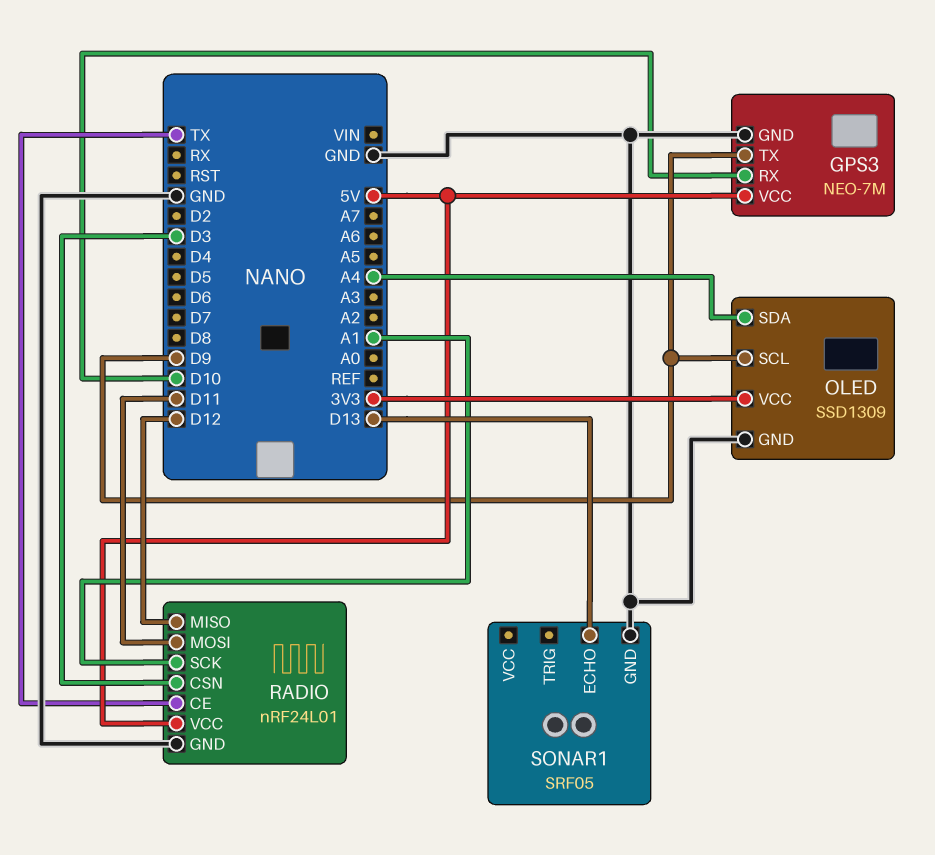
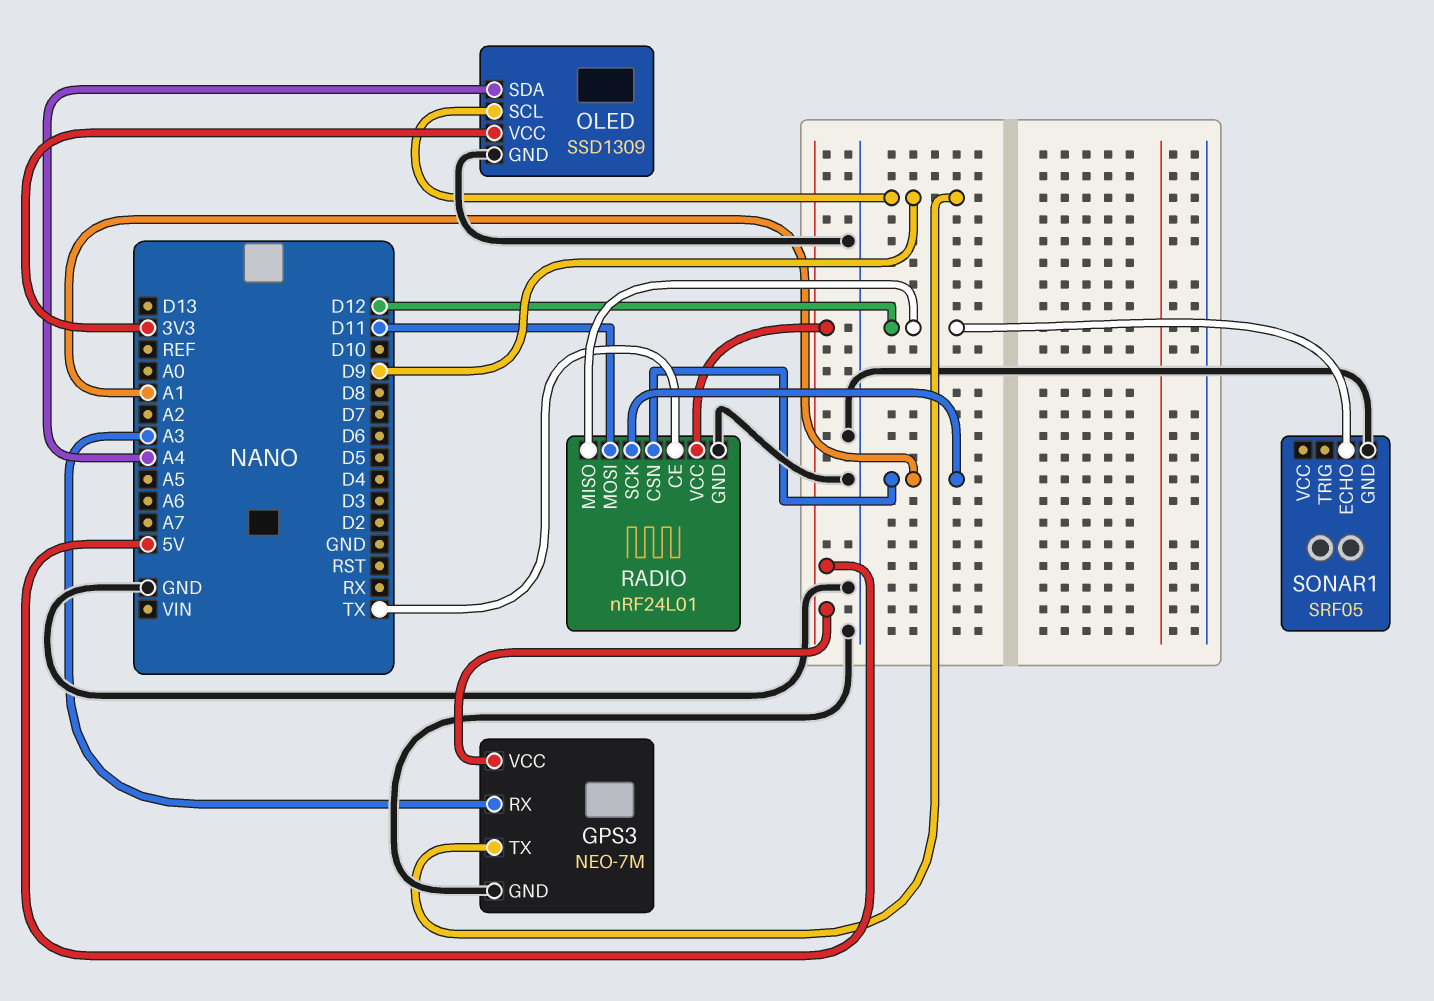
GPS3 pin RX: D10 -> A3
RADIO pin CSN: D3 -> A1
SONAR1 pin ECHO: D13 -> D12

